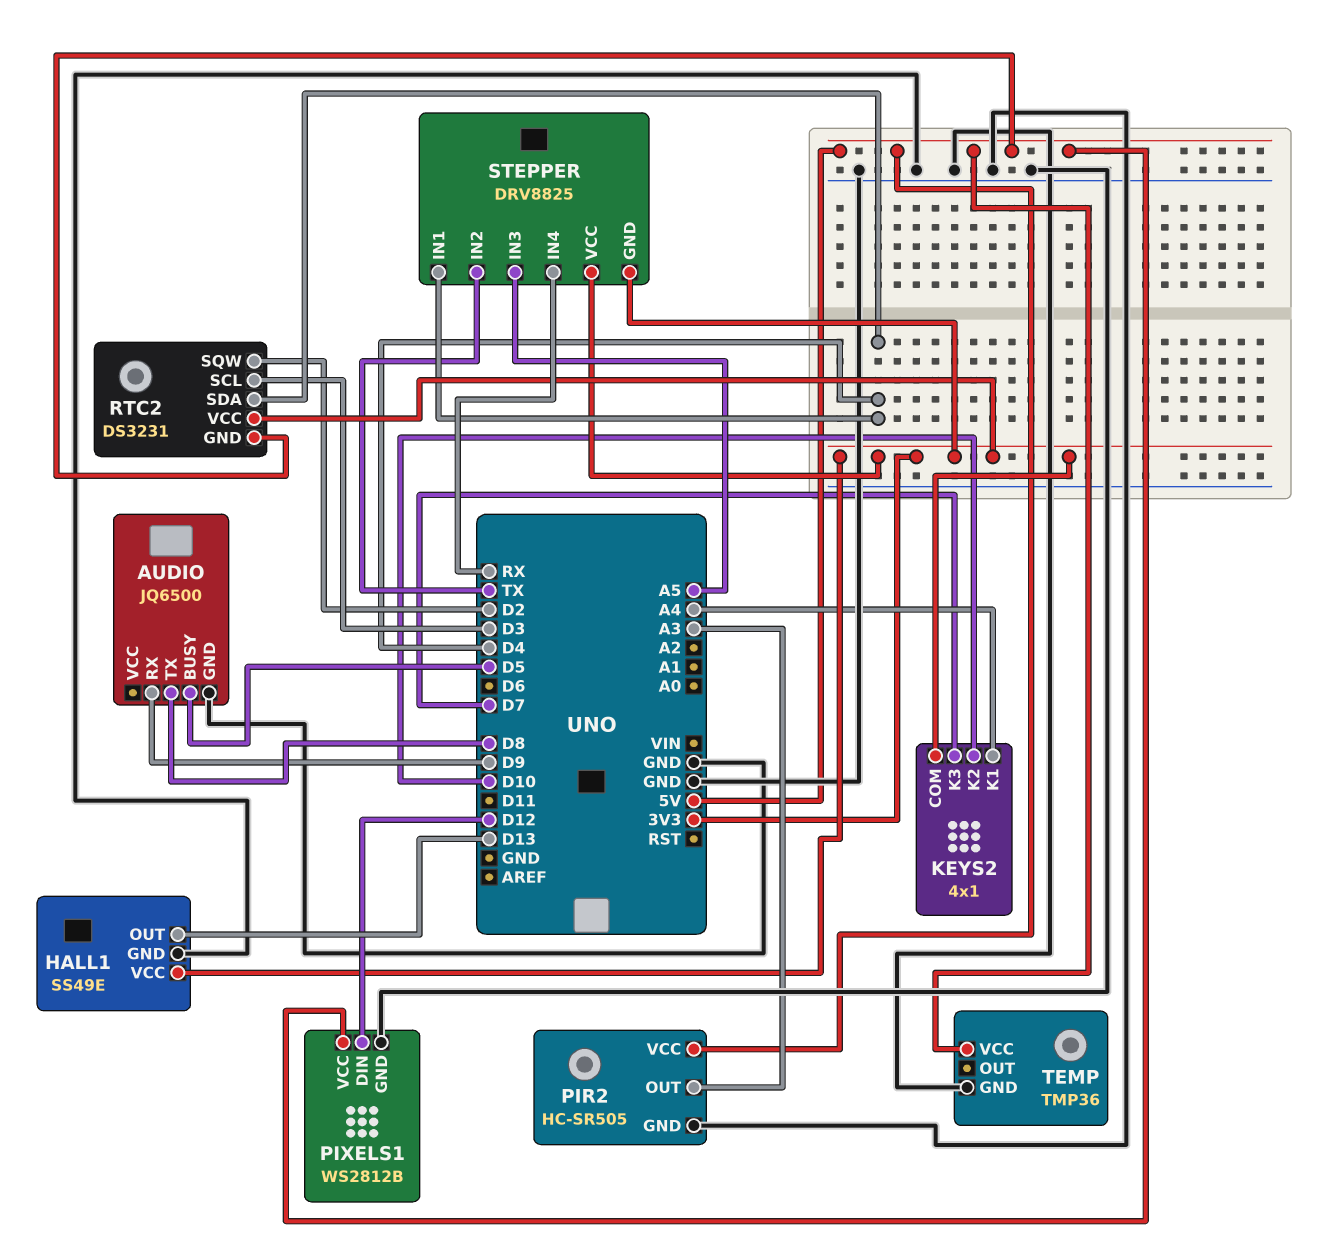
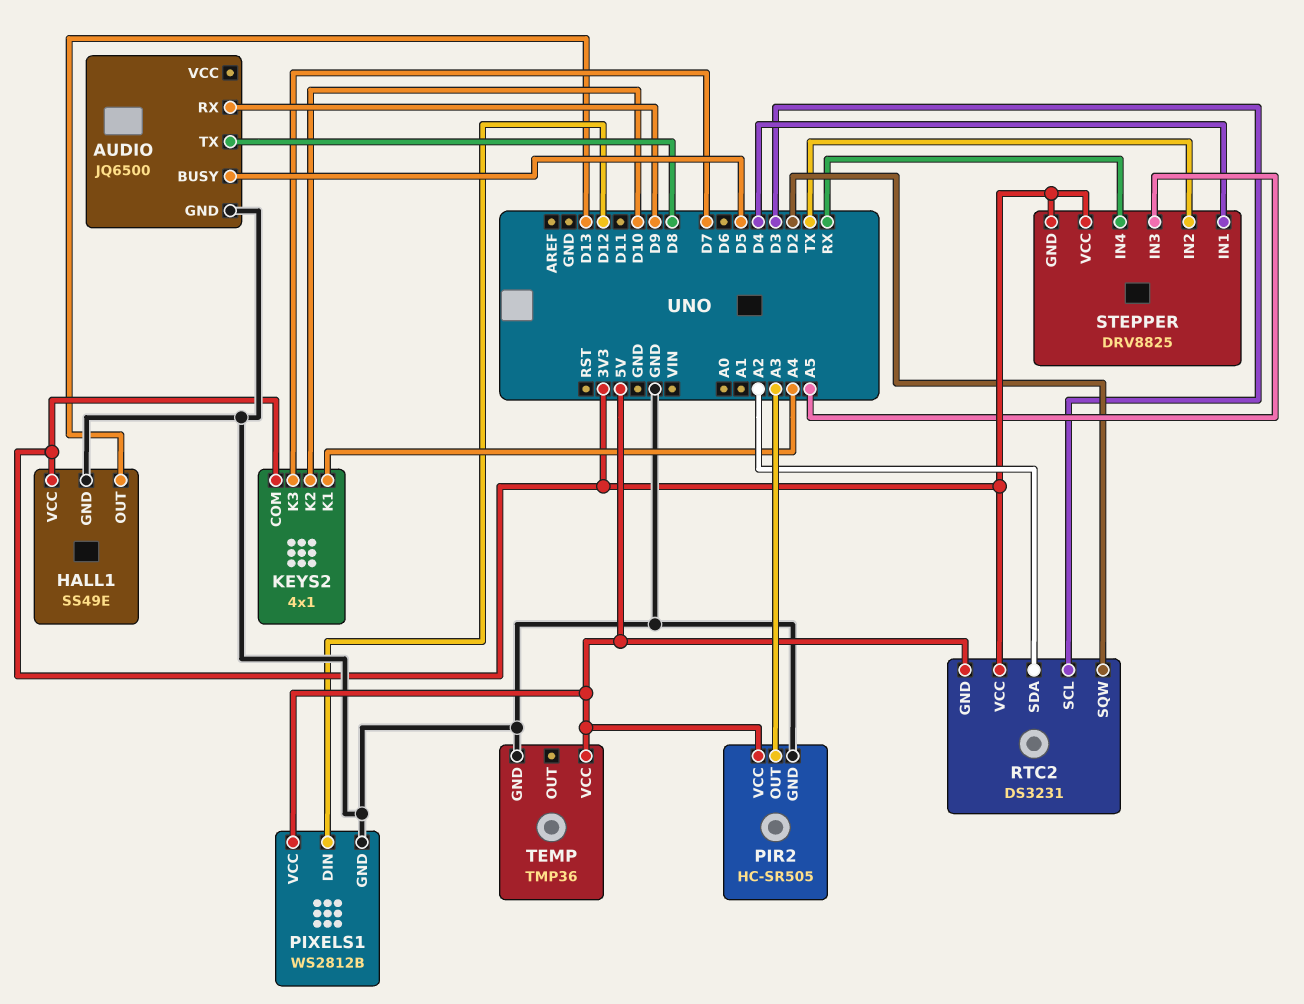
RTC2 pin SDA: D4 -> A2

